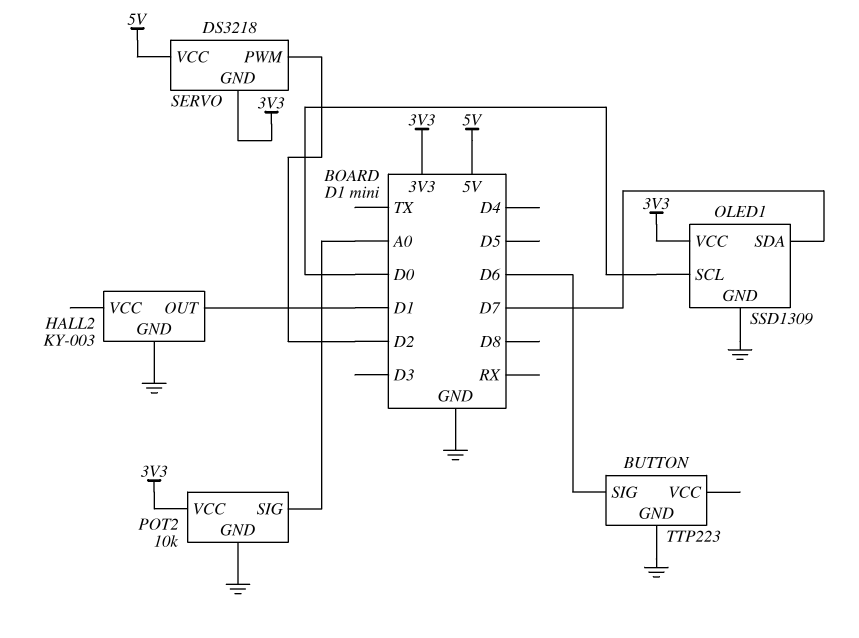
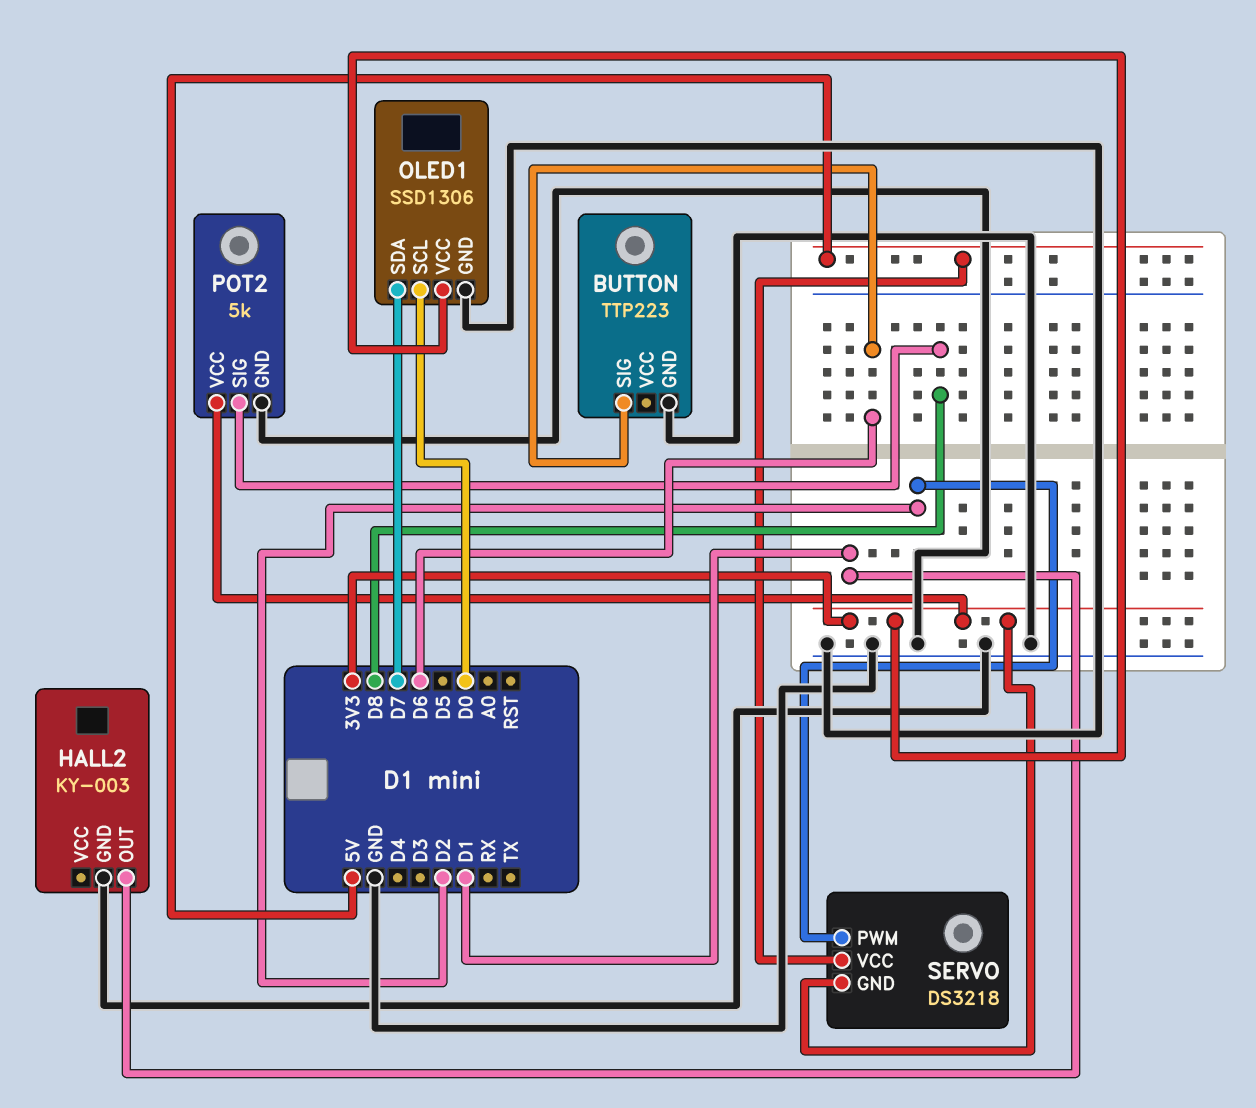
OLED1: SSD1309 -> SSD1306
POT2: 10k -> 5k
POT2 pin SIG: A0 -> D8

